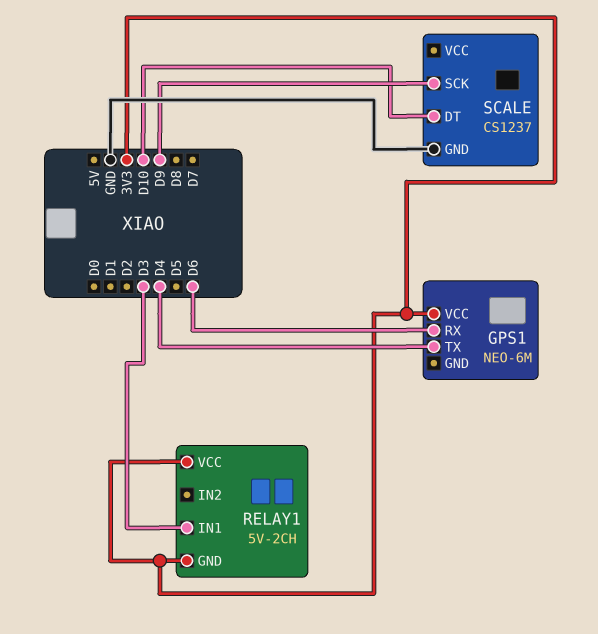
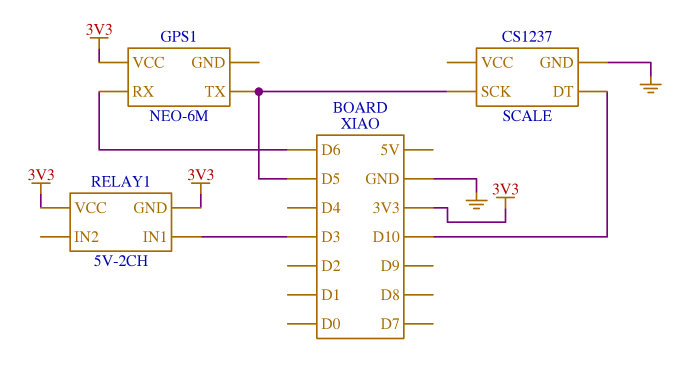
GPS1 pin TX: D4 -> D5
SCALE pin SCK: D9 -> D5

